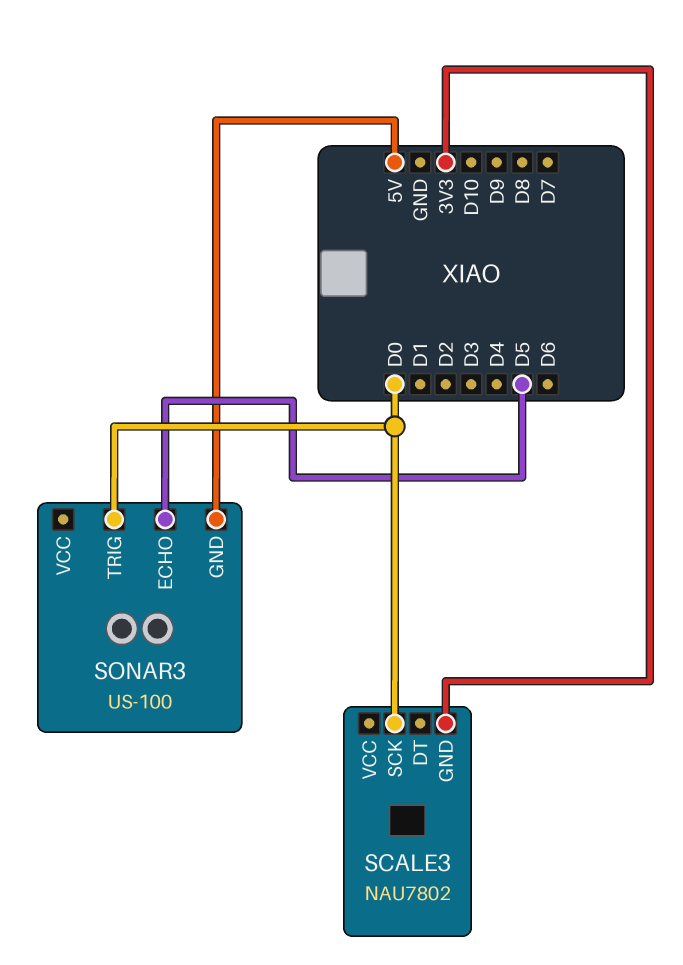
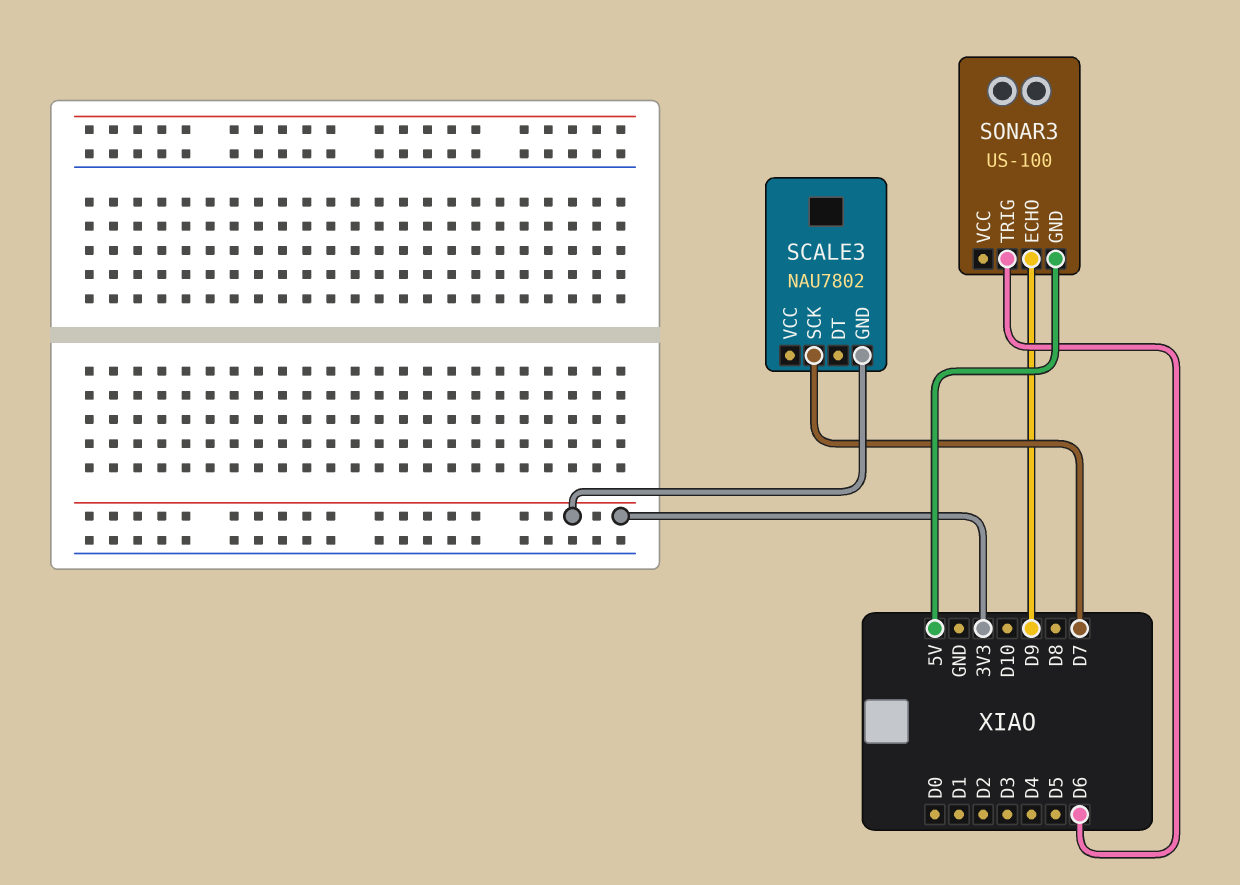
SCALE3 pin SCK: D0 -> D7
SONAR3 pin ECHO: D5 -> D9
SONAR3 pin TRIG: D0 -> D6

